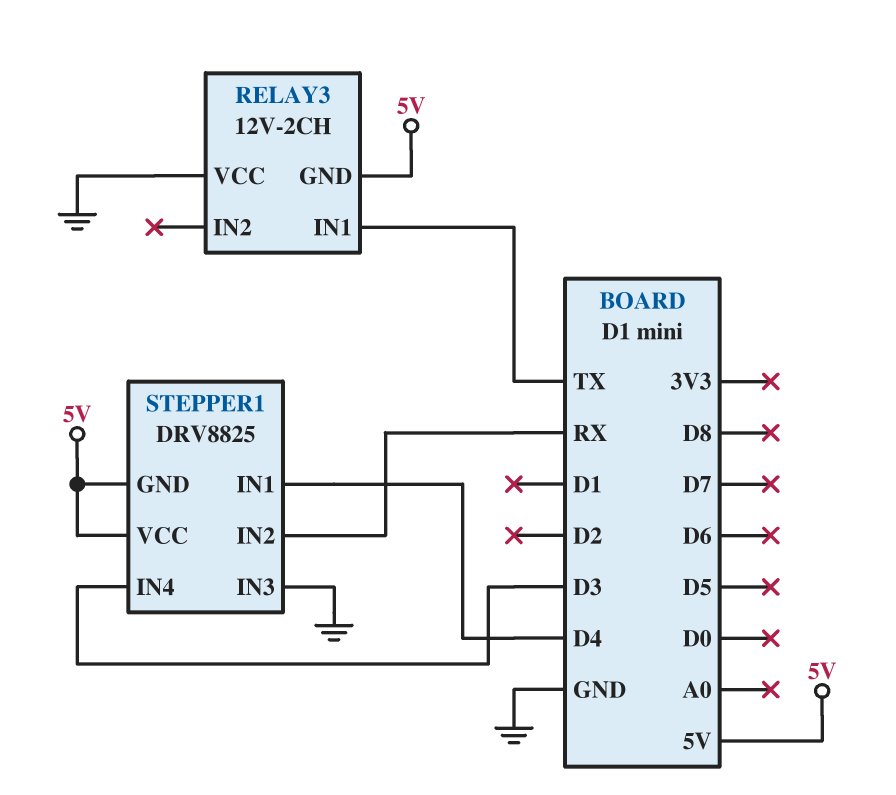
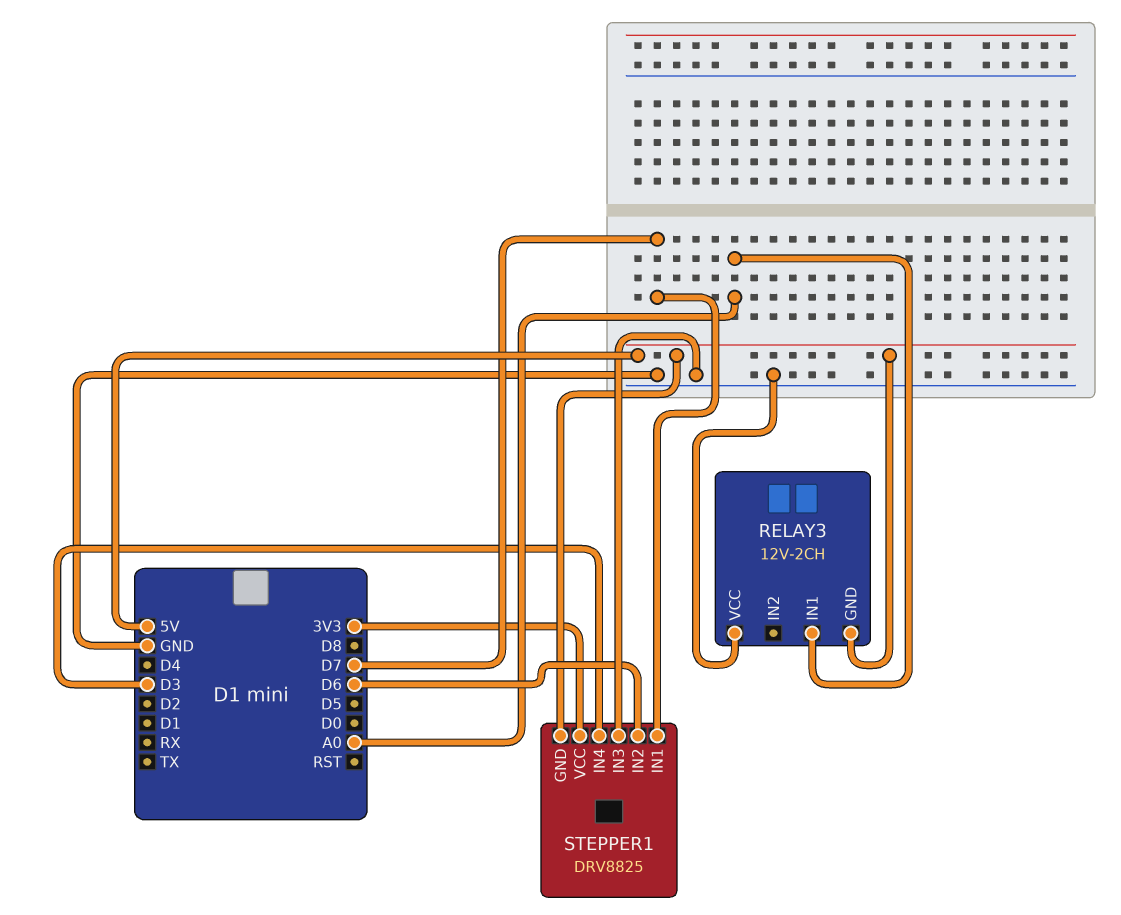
RELAY3 pin IN1: TX -> A0
STEPPER1 pin IN1: D4 -> D7
STEPPER1 pin IN2: RX -> D6
STEPPER1 pin VCC: 5V -> 3V3

